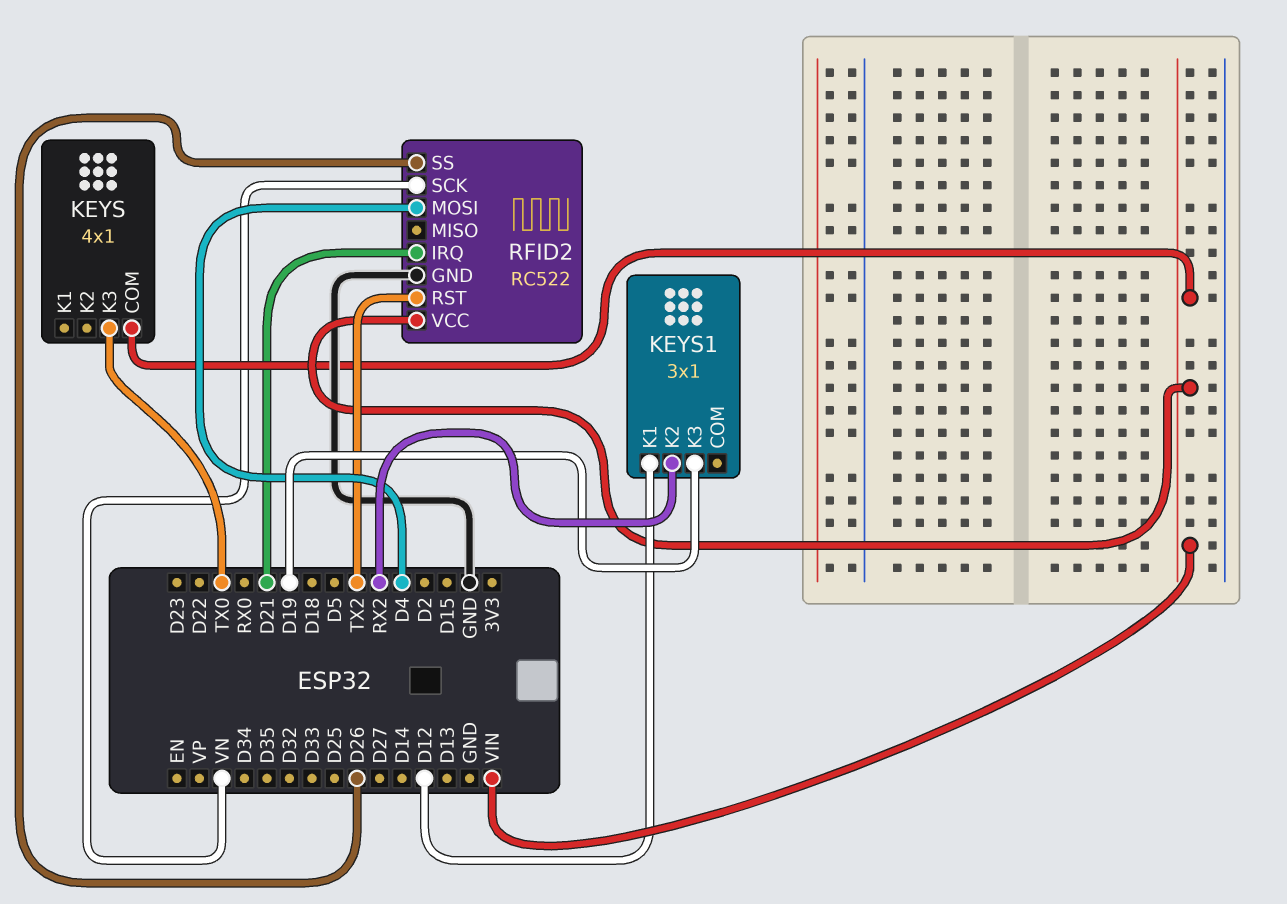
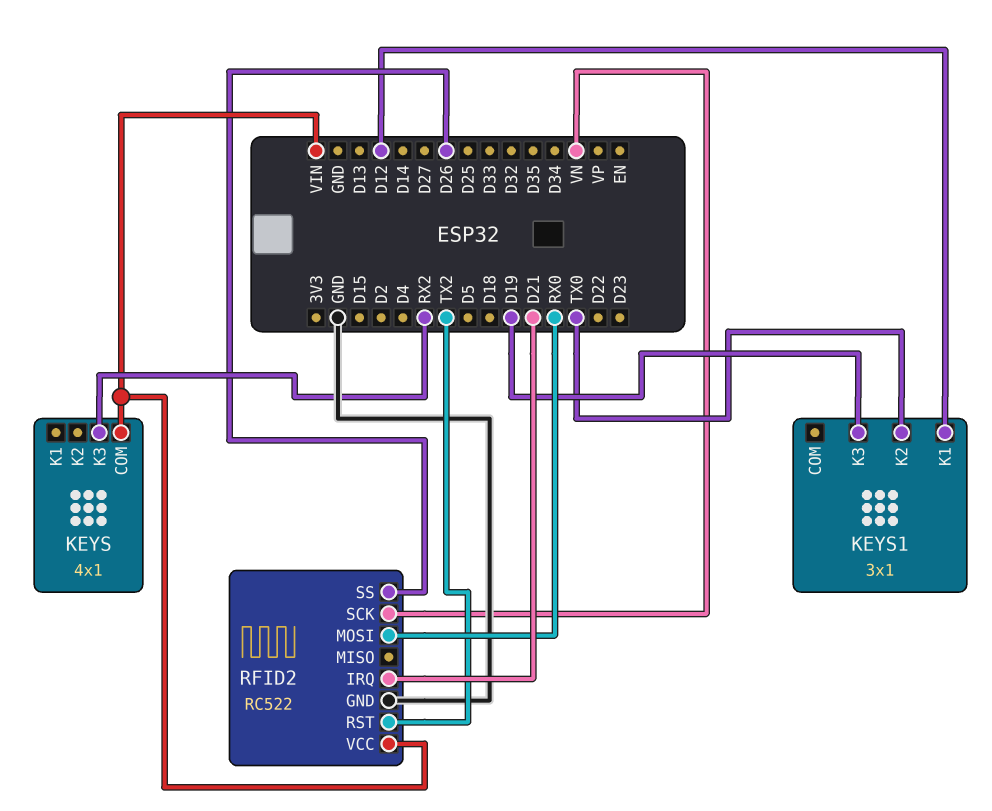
KEYS pin K3: TX0 -> RX2
KEYS1 pin K2: RX2 -> TX0
RFID2 pin MOSI: D4 -> RX0

